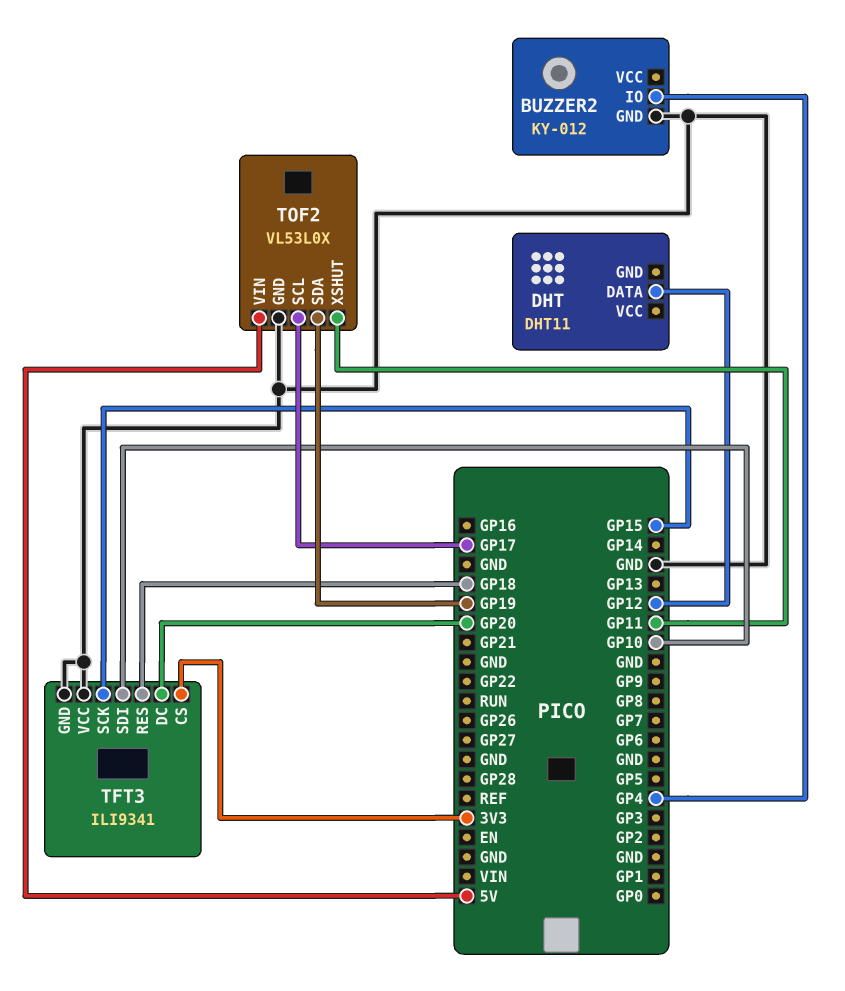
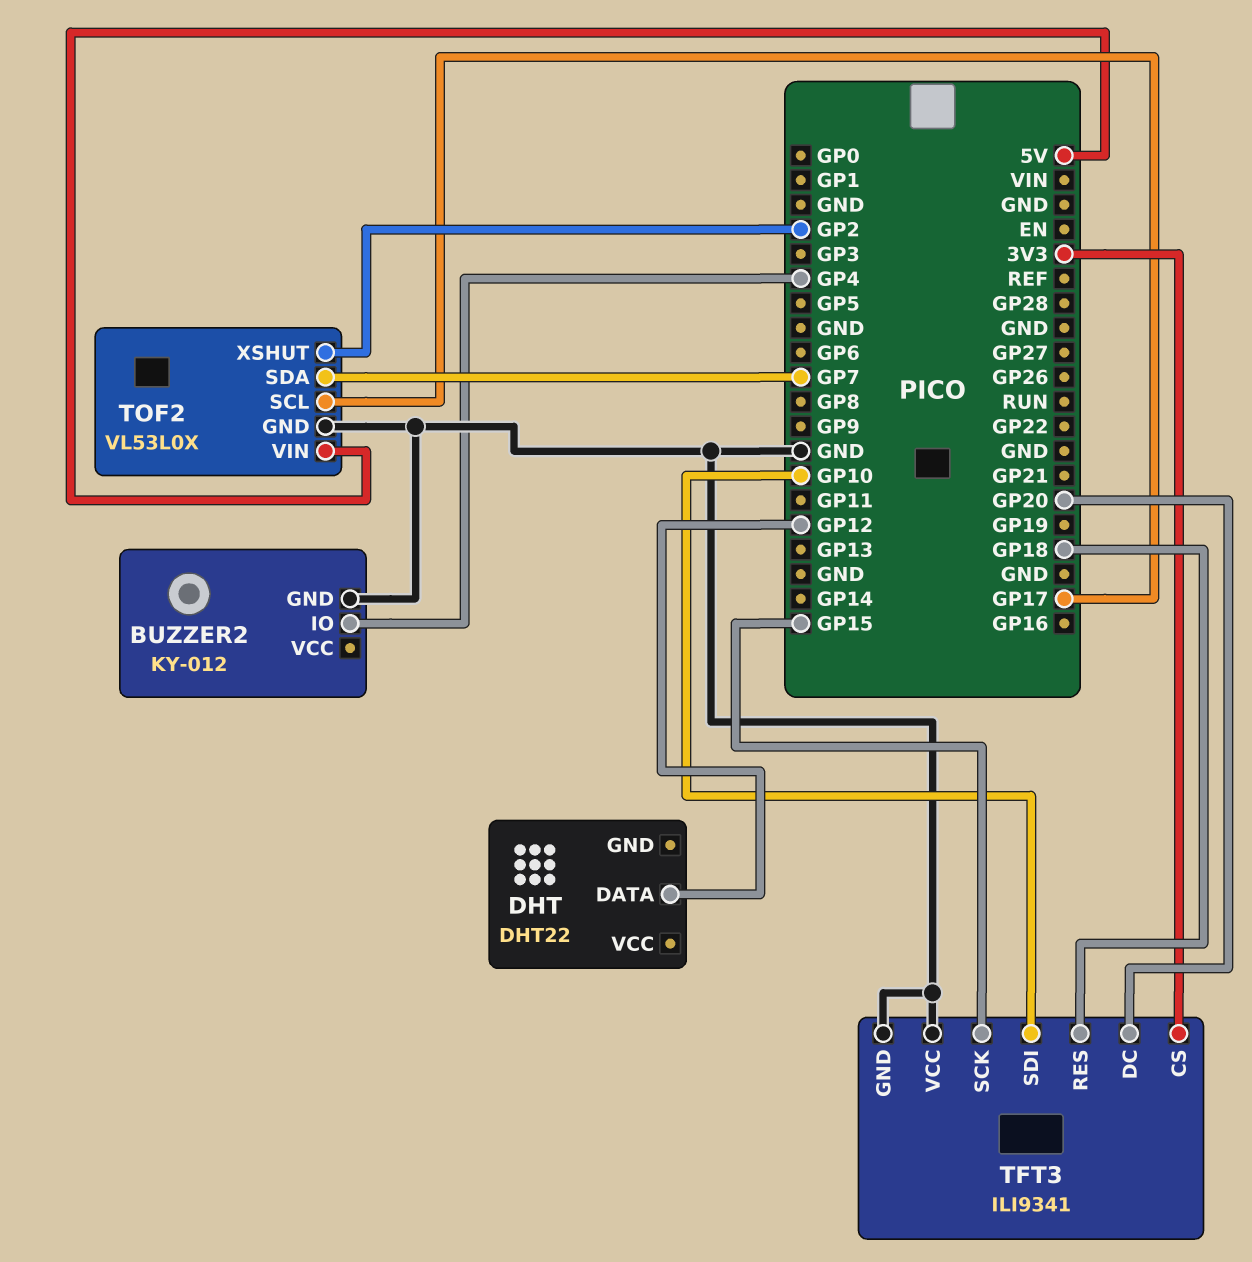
DHT: DHT11 -> DHT22
TOF2 pin SDA: GP19 -> GP7
TOF2 pin XSHUT: GP11 -> GP2

